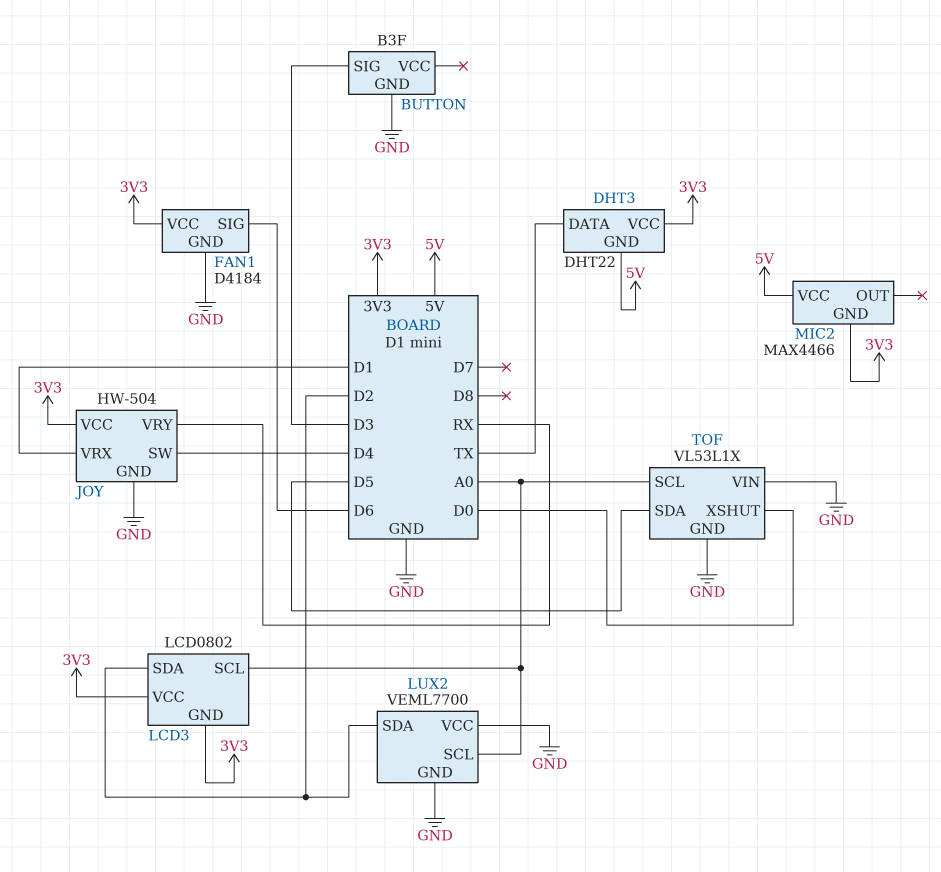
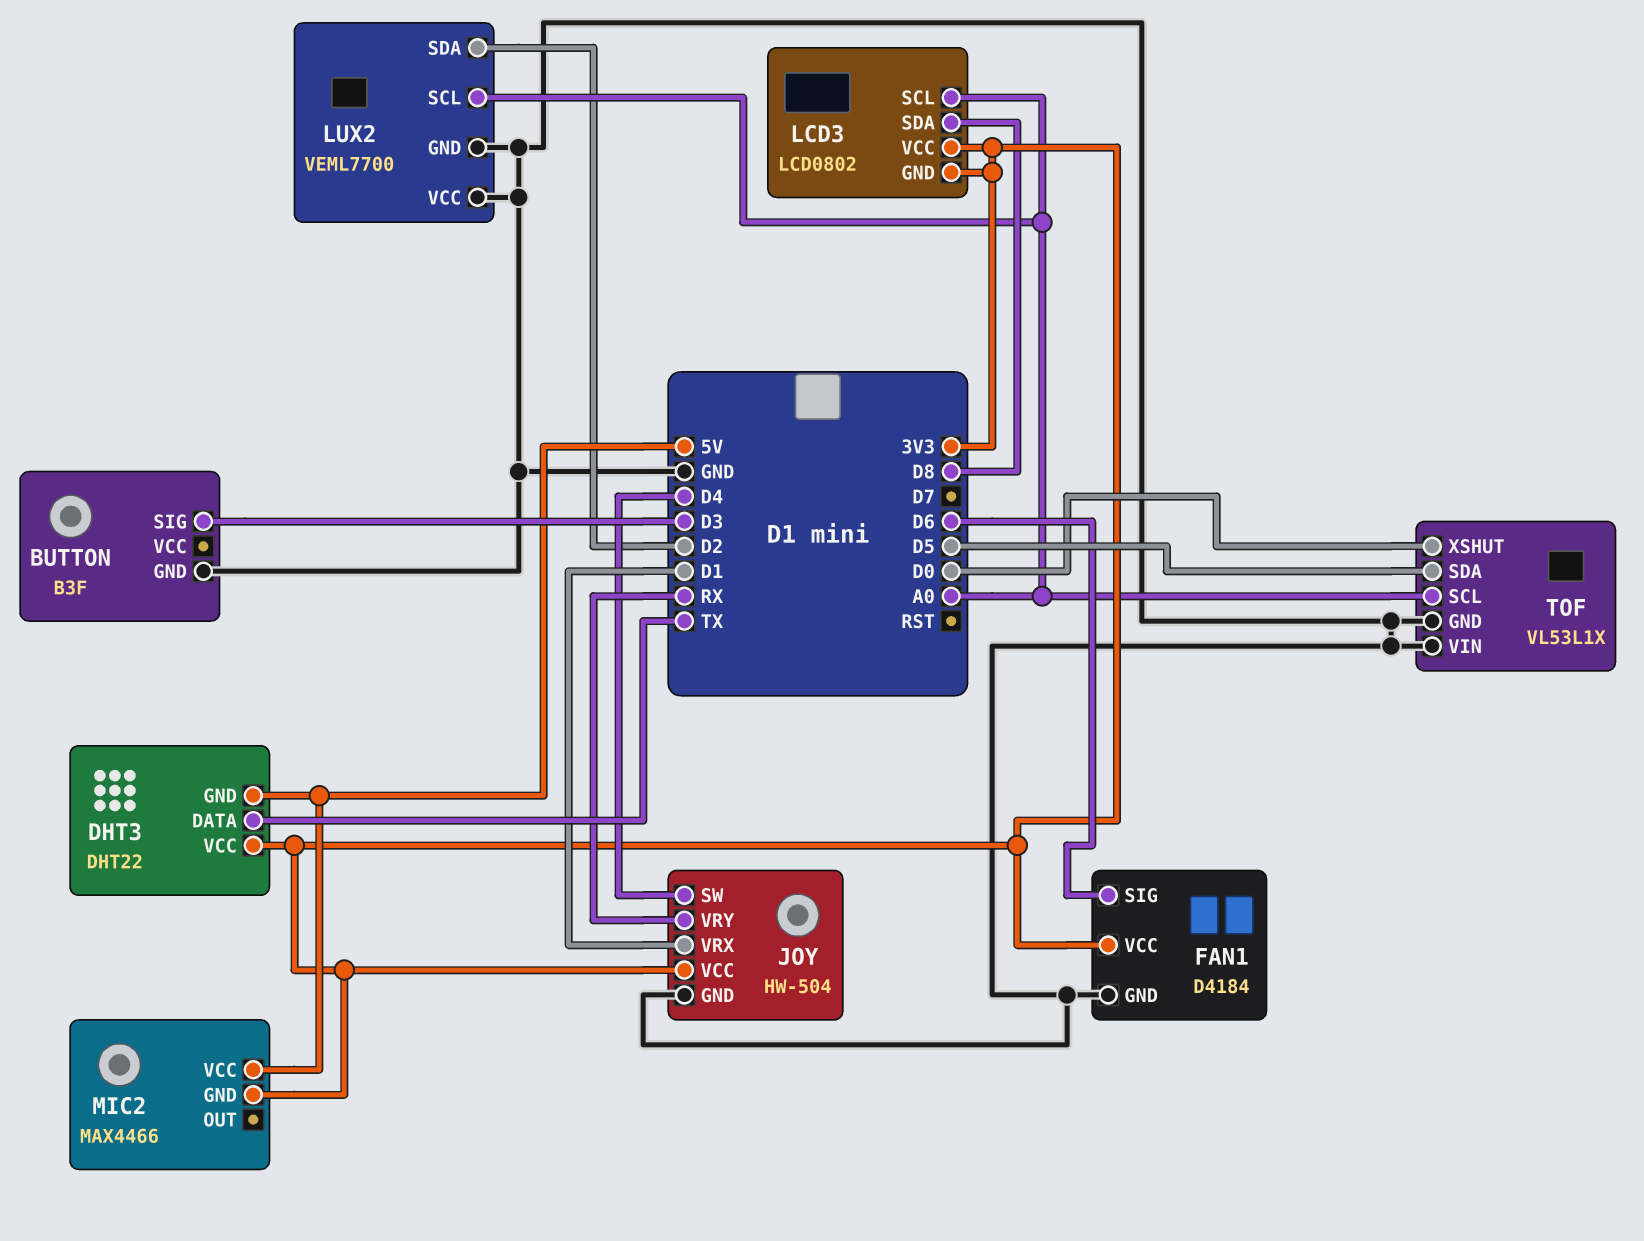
LCD3 pin SDA: D2 -> D8

